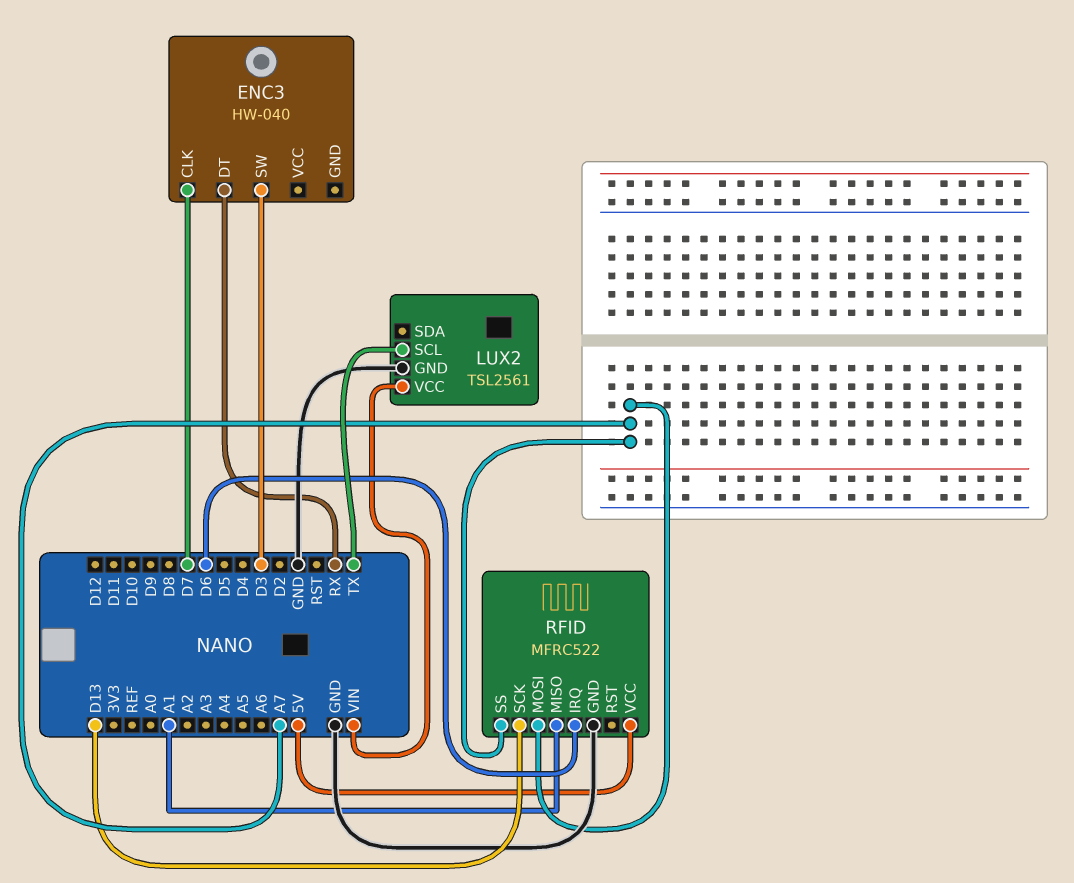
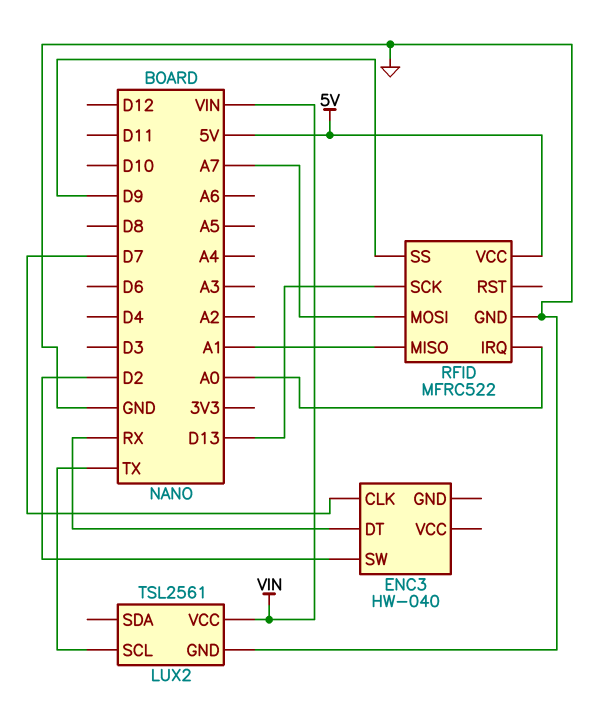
ENC3 pin SW: D3 -> D2
RFID pin IRQ: D6 -> A0
RFID pin SS: A7 -> D9

